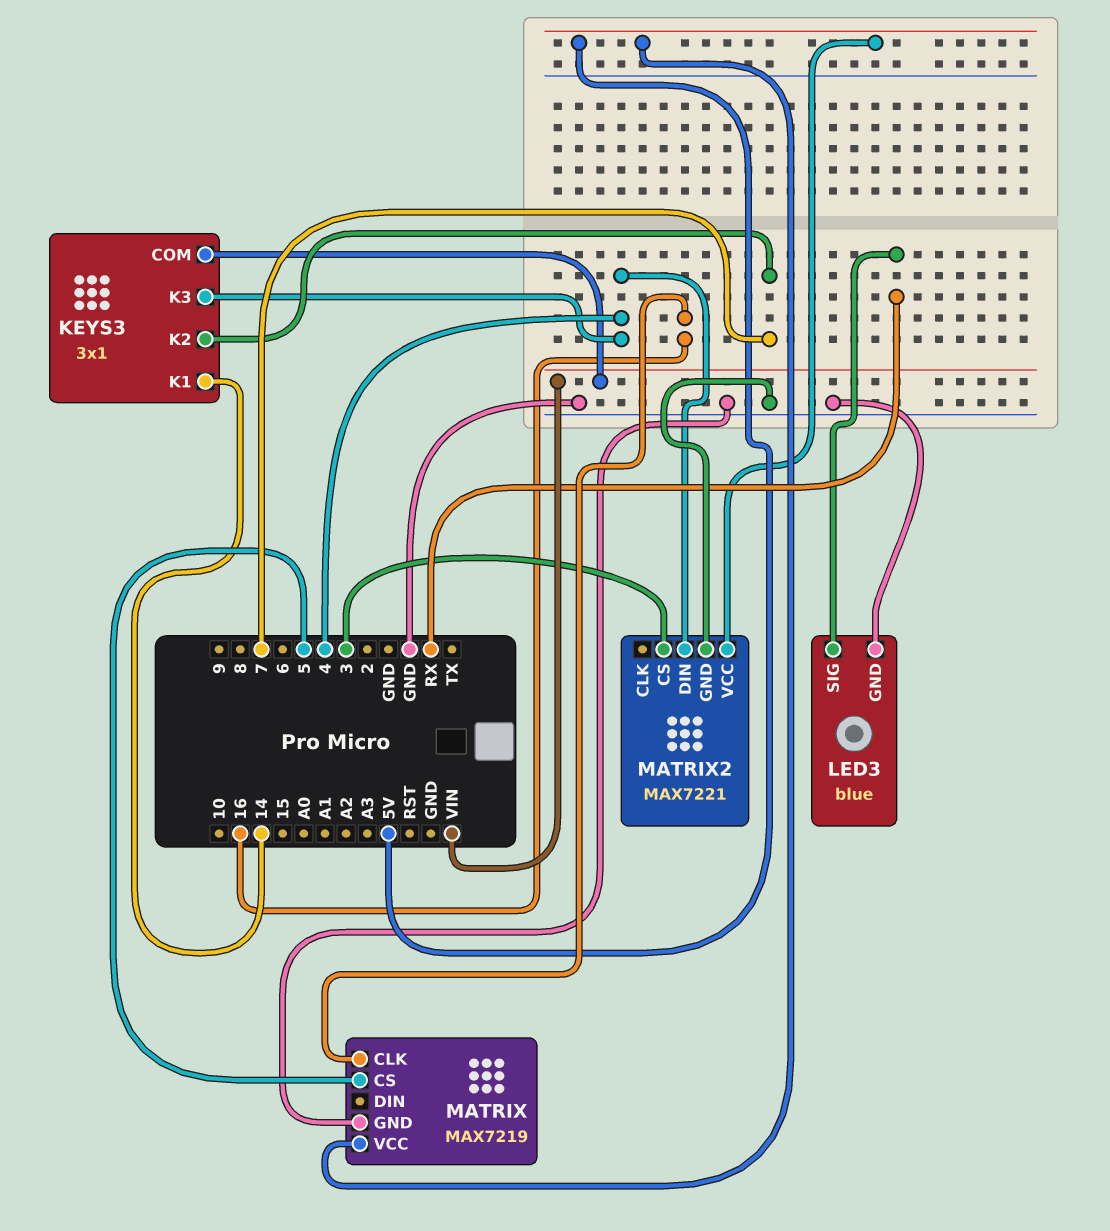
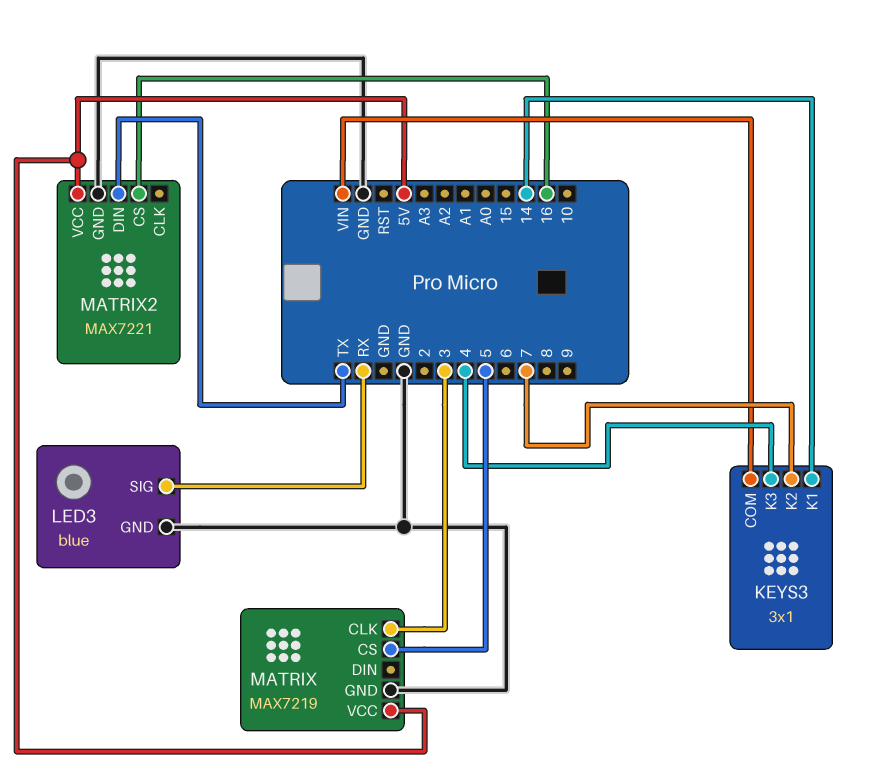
MATRIX pin CLK: 16 -> 3
MATRIX2 pin CS: 3 -> 16
MATRIX2 pin DIN: 4 -> TX

